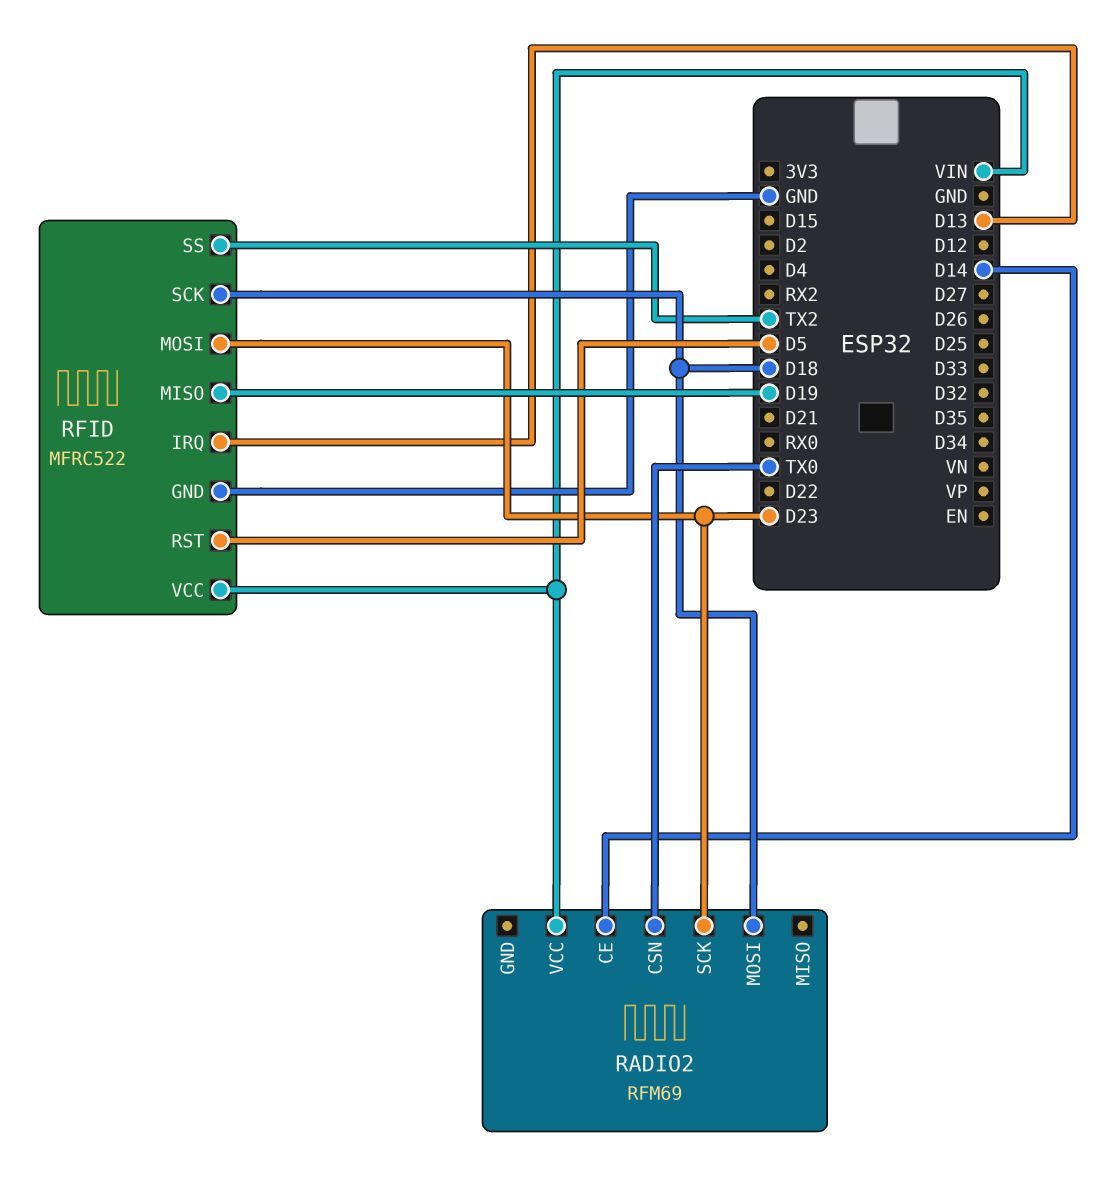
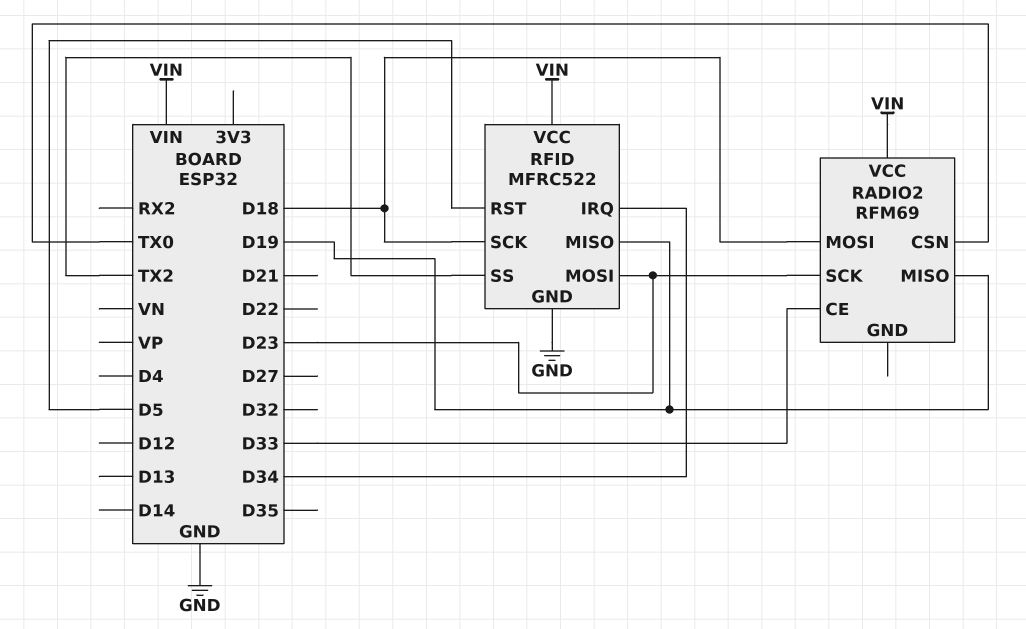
RADIO2 pin CE: D14 -> D33
RADIO2 pin MISO: none -> D19
RFID pin IRQ: D13 -> D34

